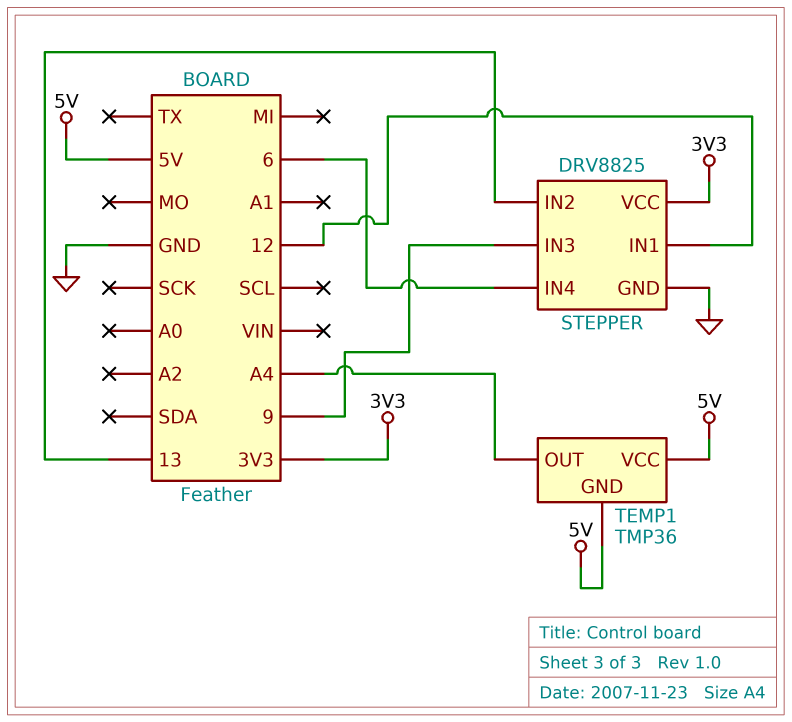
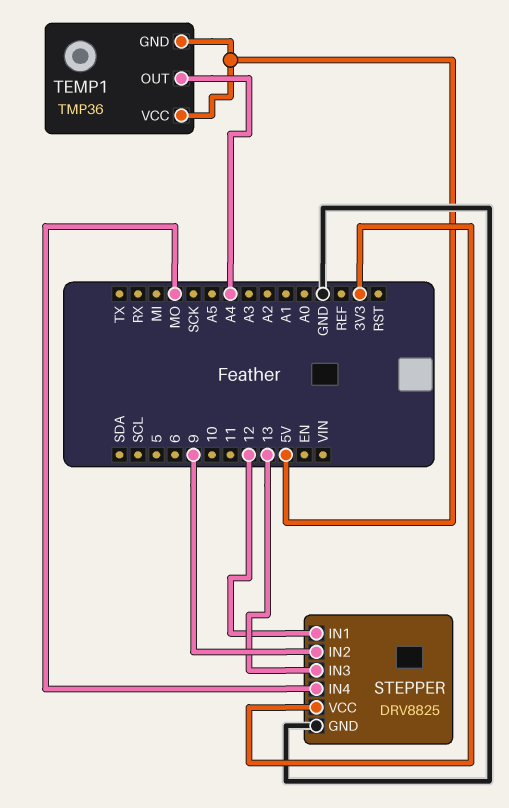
STEPPER pin IN2: 13 -> 9
STEPPER pin IN3: 9 -> 13
STEPPER pin IN4: 6 -> MO

